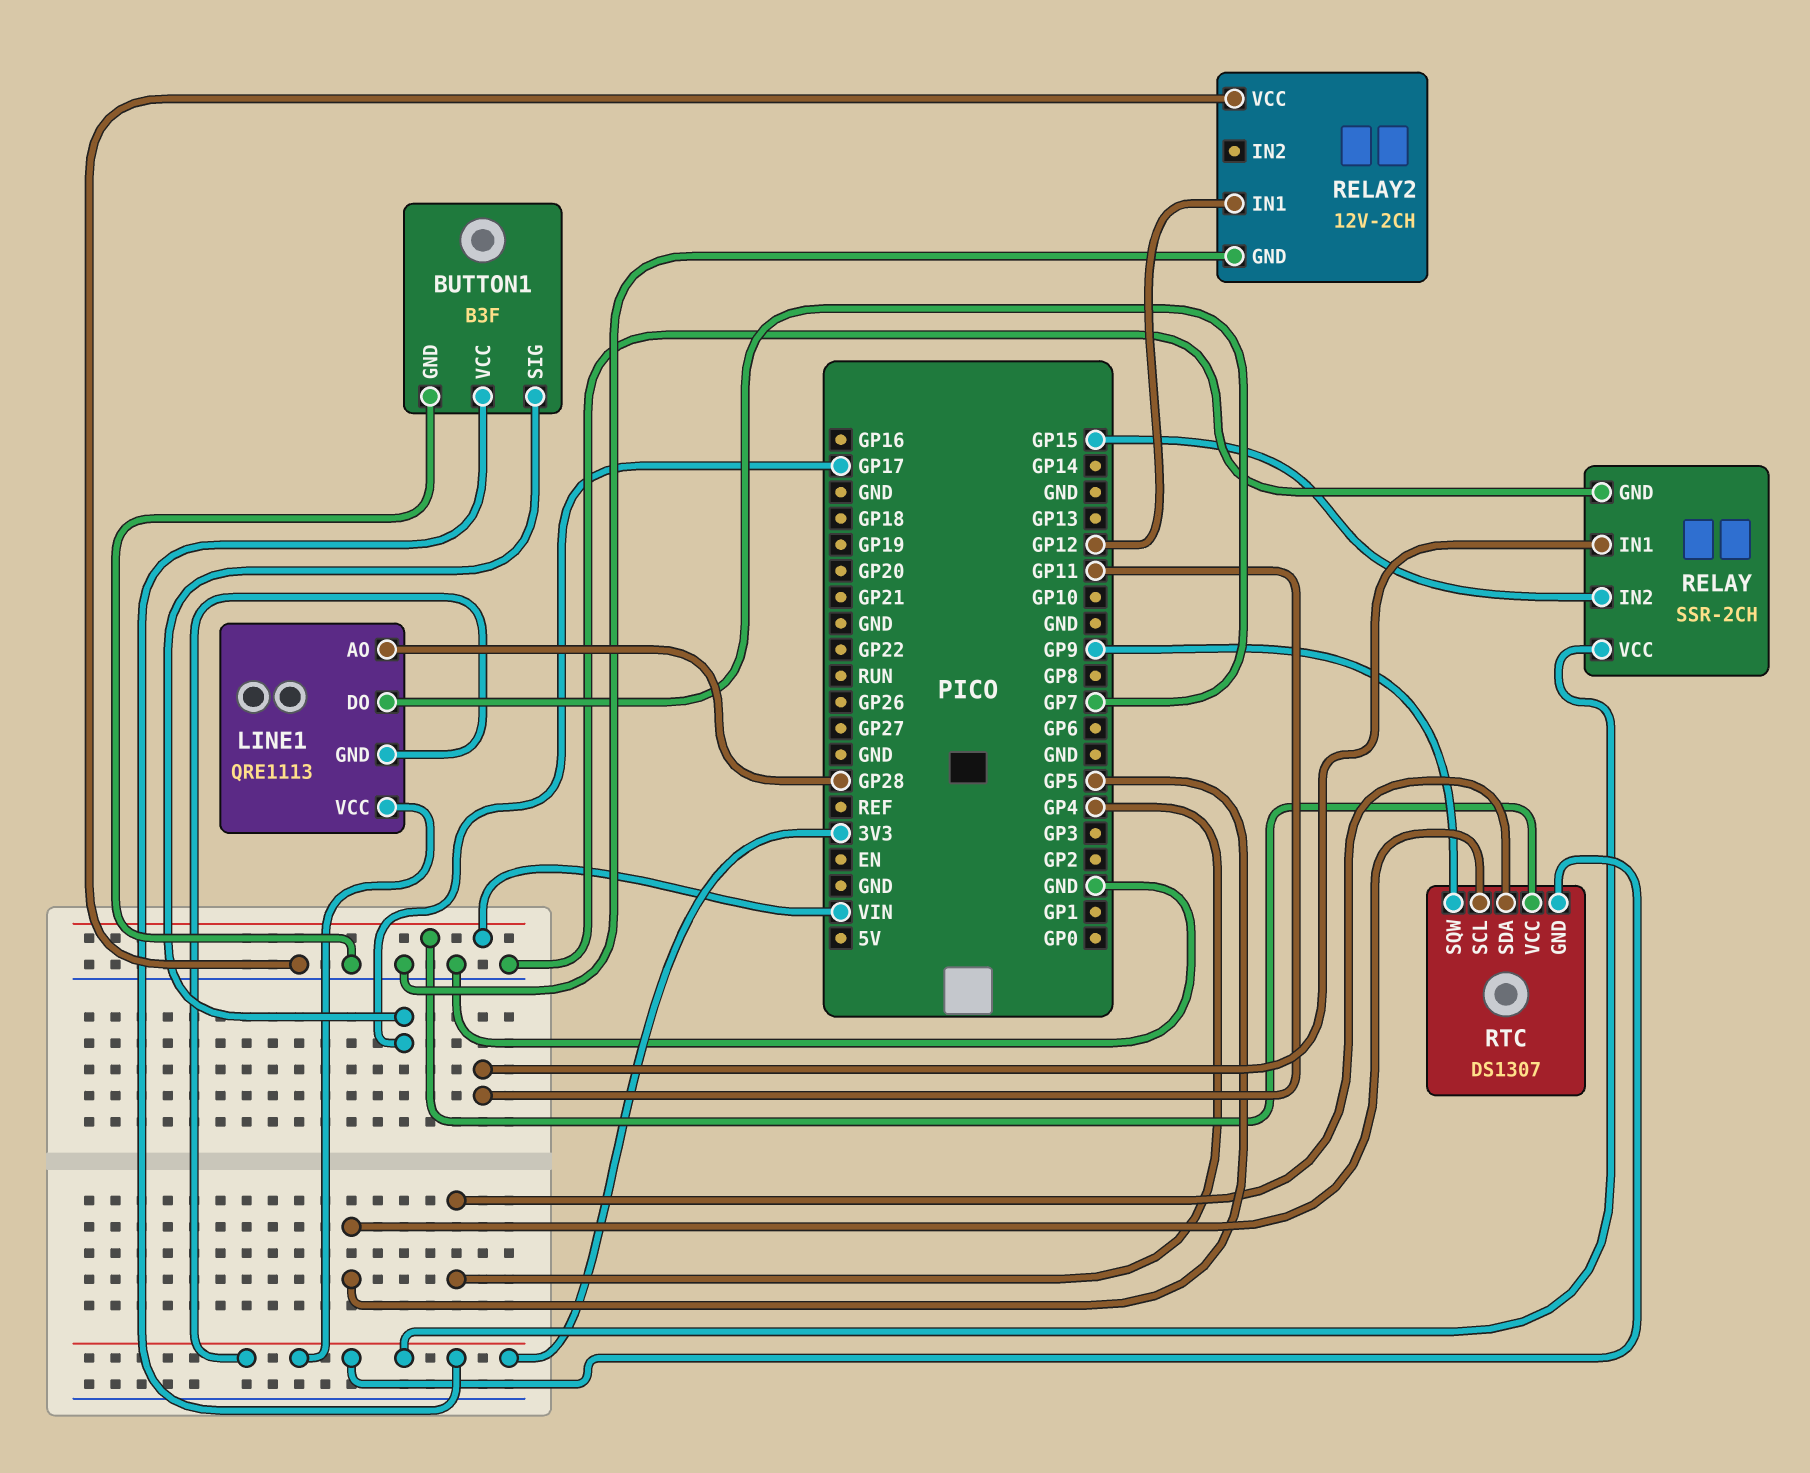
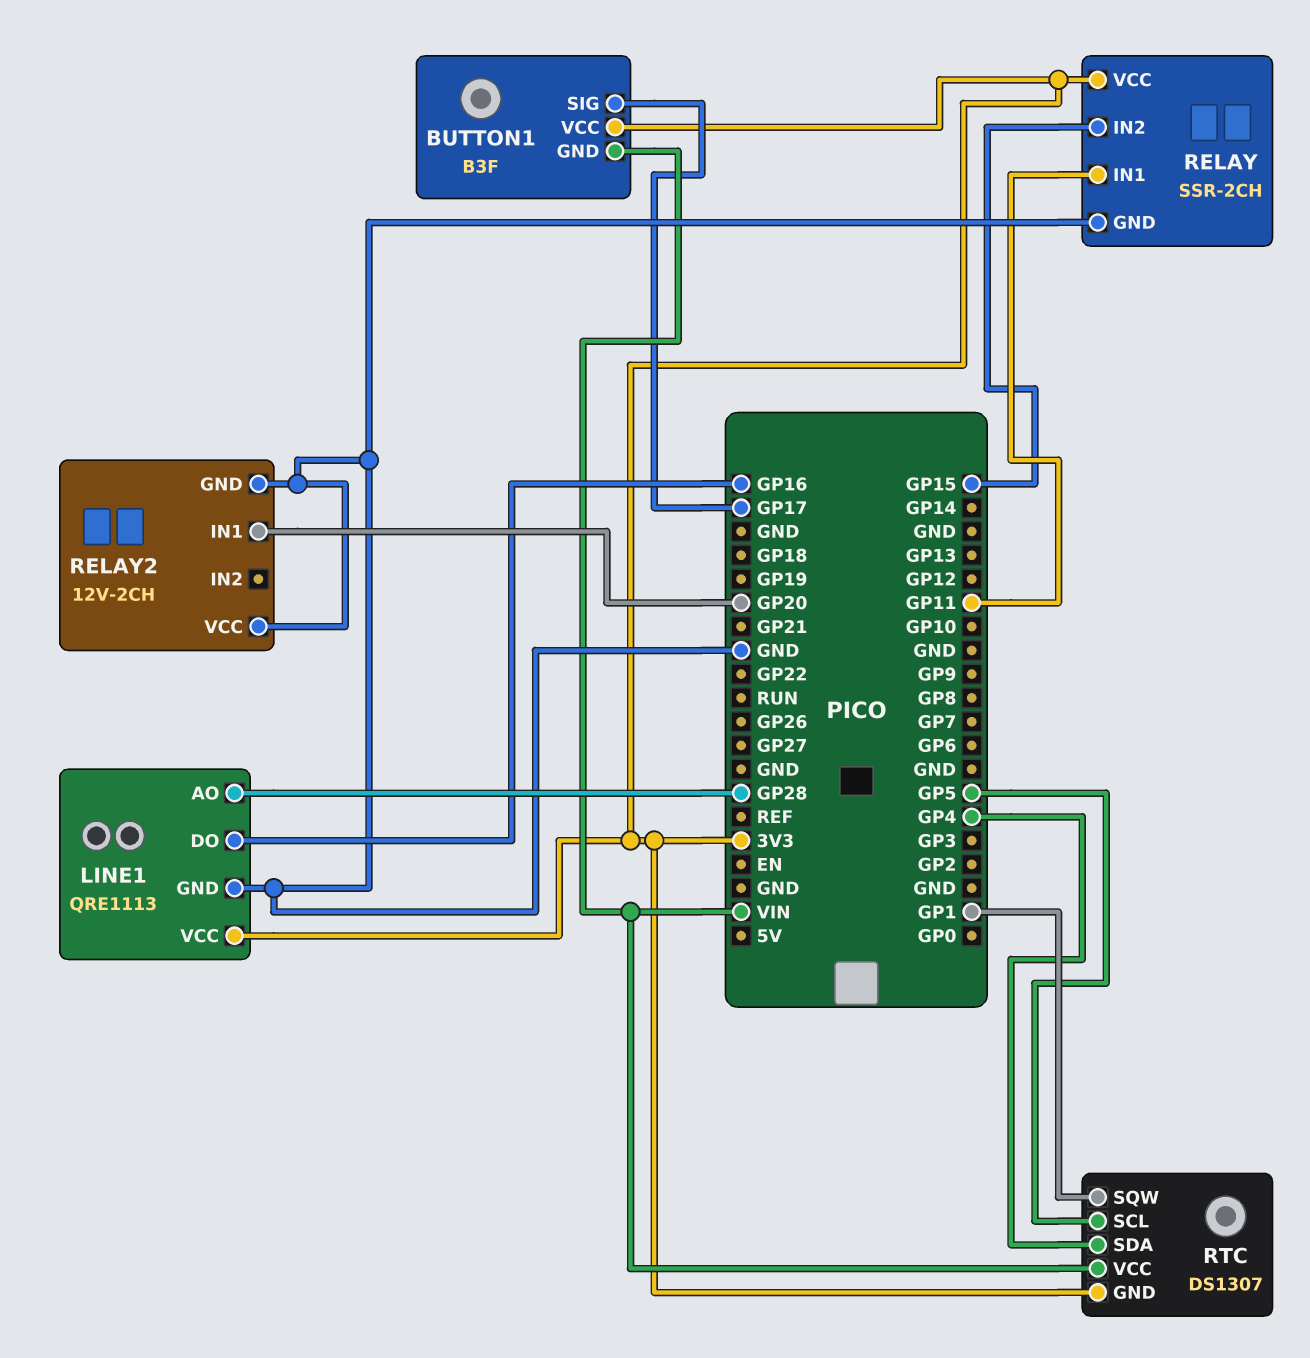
BUTTON1 pin GND: GND -> VIN
LINE1 pin DO: GP7 -> GP16
LINE1 pin GND: 3V3 -> GND
RELAY2 pin IN1: GP12 -> GP20
RTC pin SQW: GP9 -> GP1

